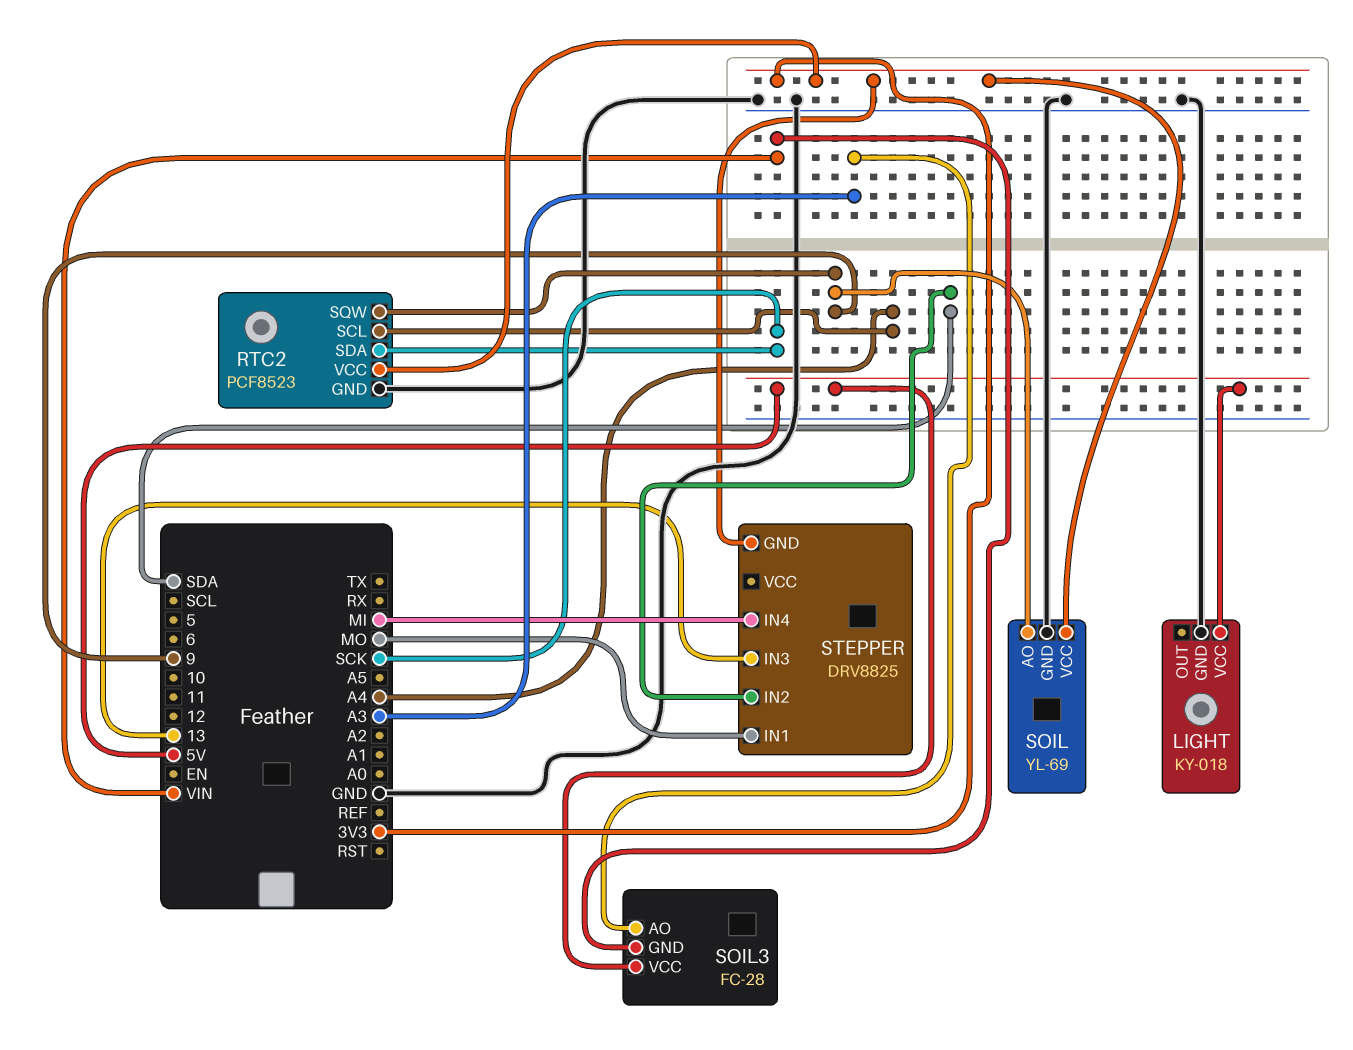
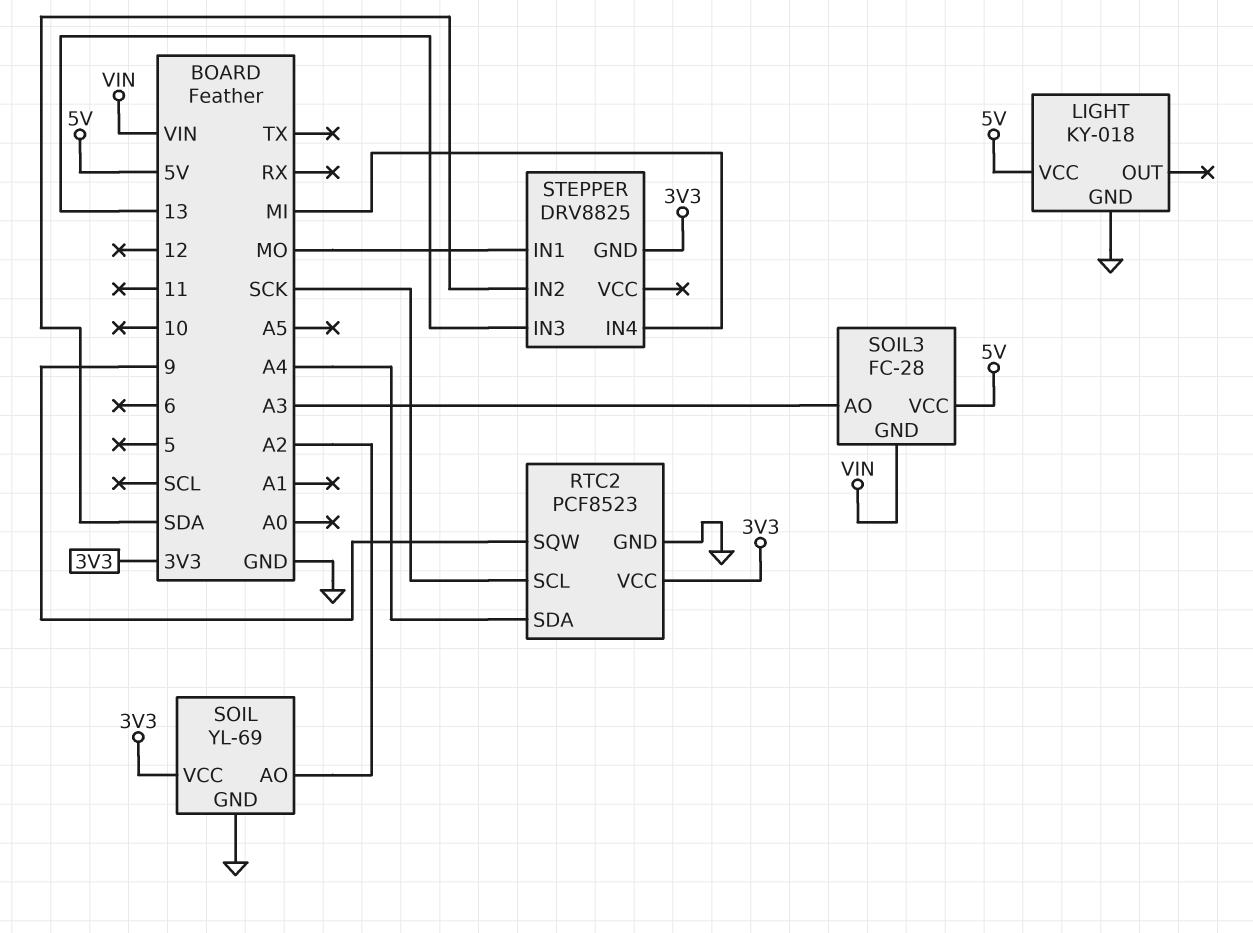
RTC2 pin SCL: A4 -> SCK
RTC2 pin SDA: SCK -> A4
SOIL pin AO: 9 -> A2

